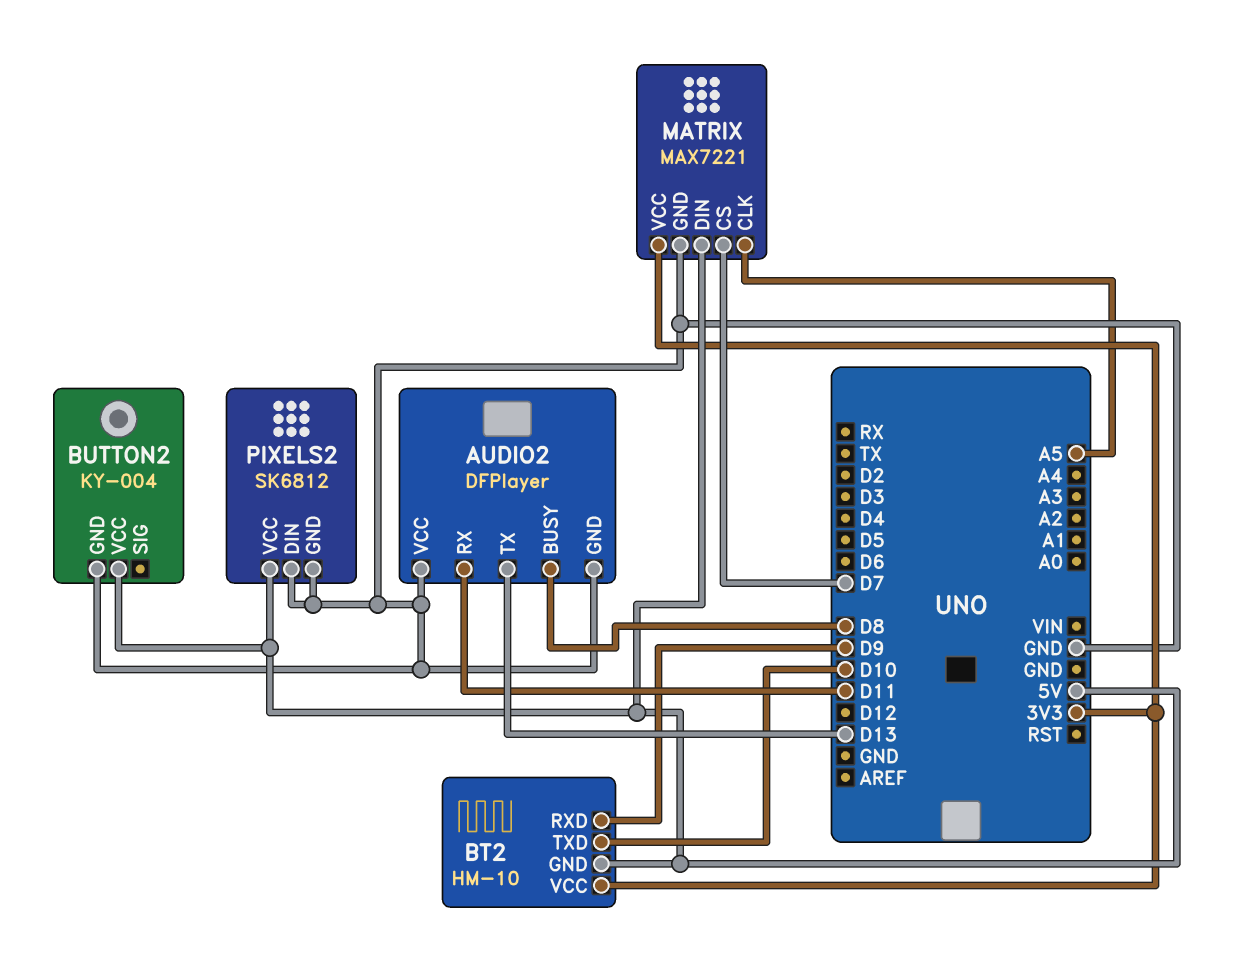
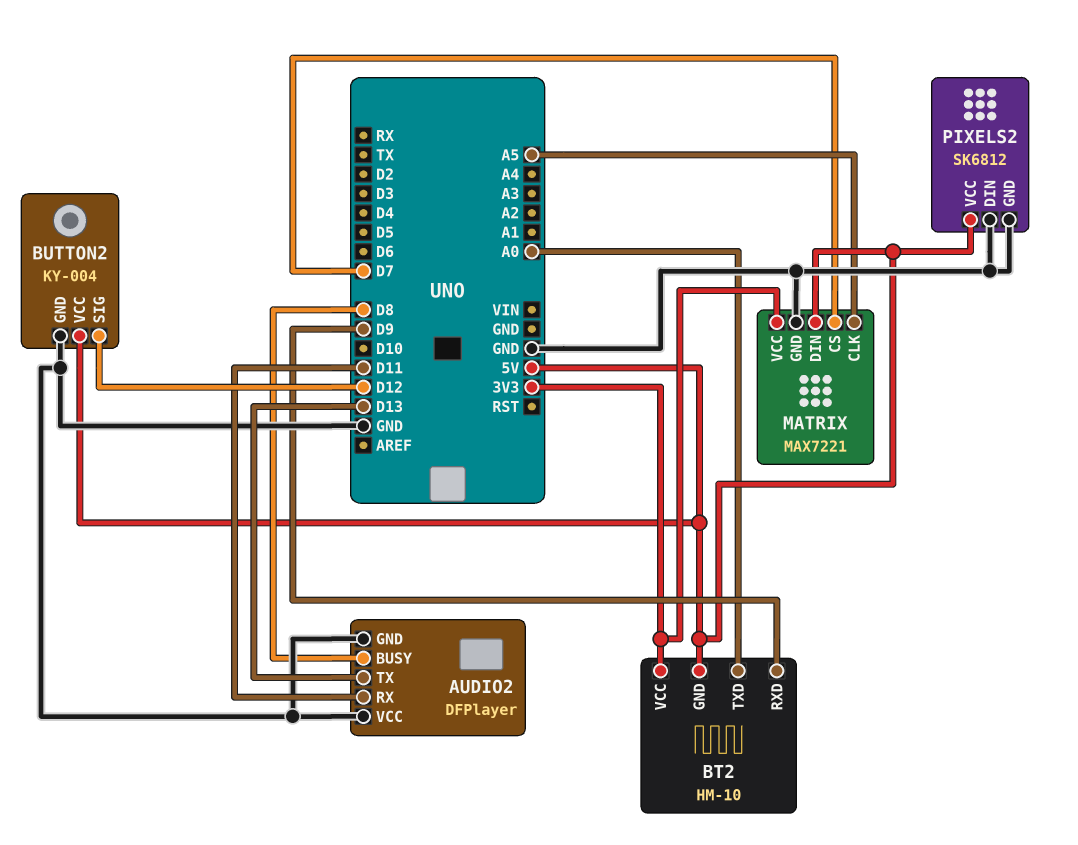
BT2 pin TXD: D10 -> A0
BUTTON2 pin SIG: none -> D12

